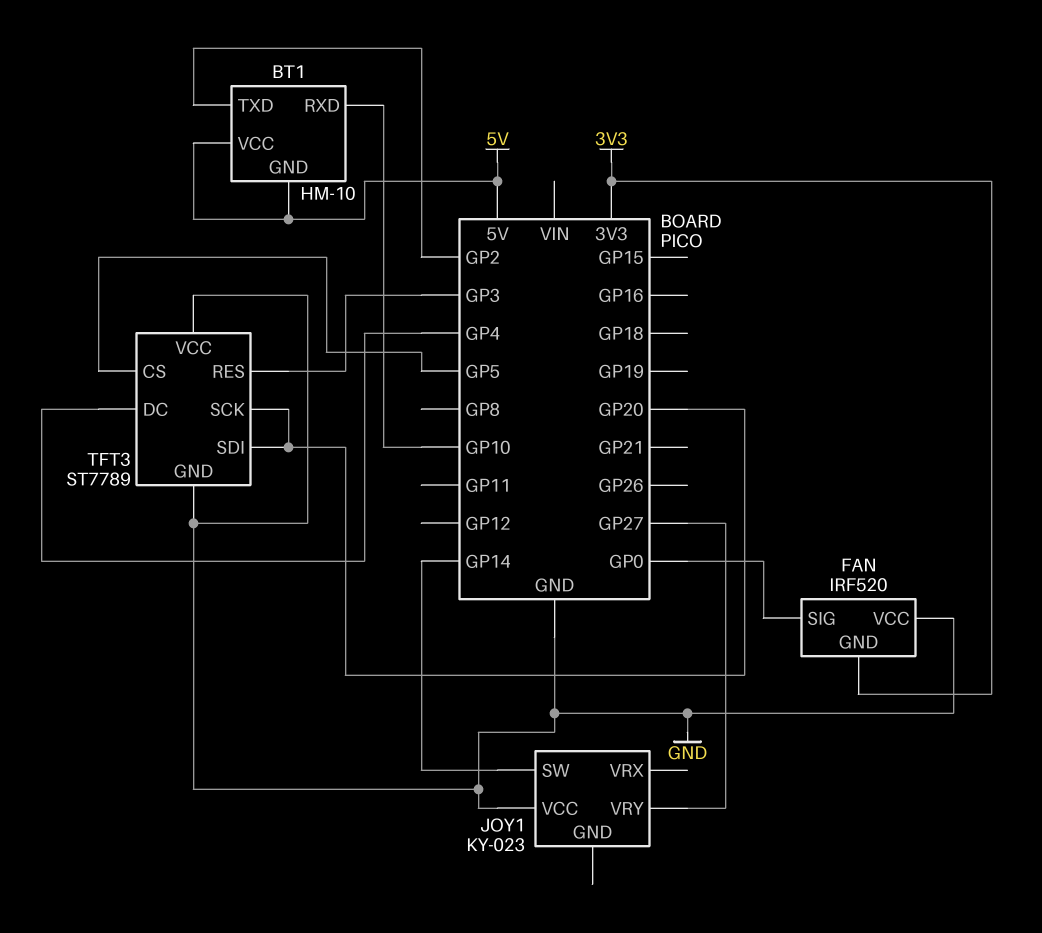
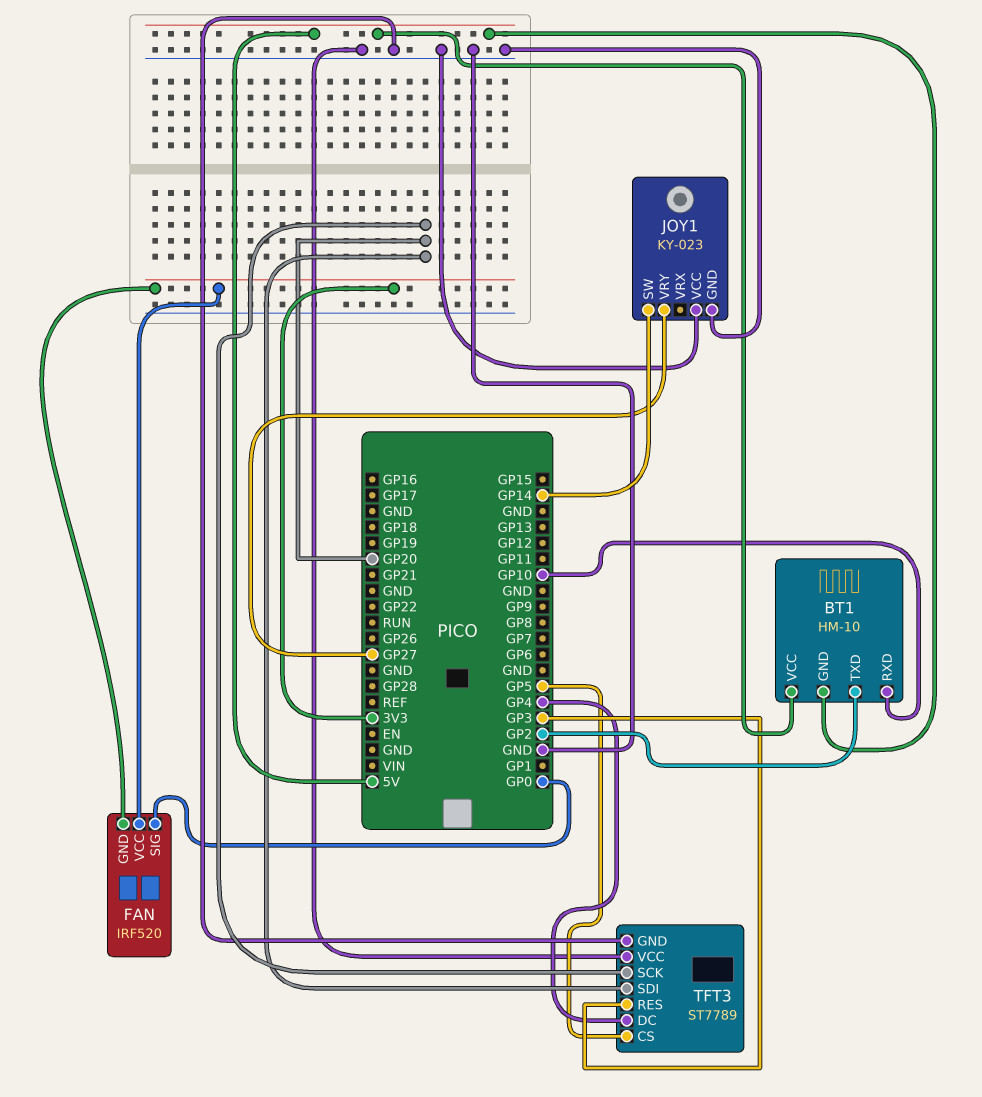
FAN pin VCC: GND -> 3V3
JOY1 pin GND: none -> GND

